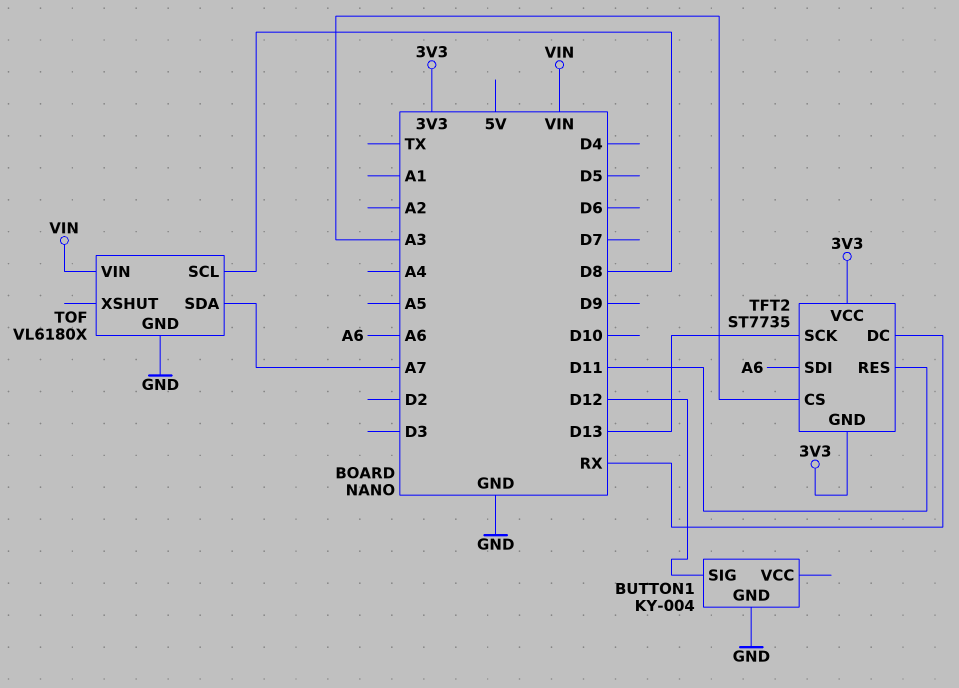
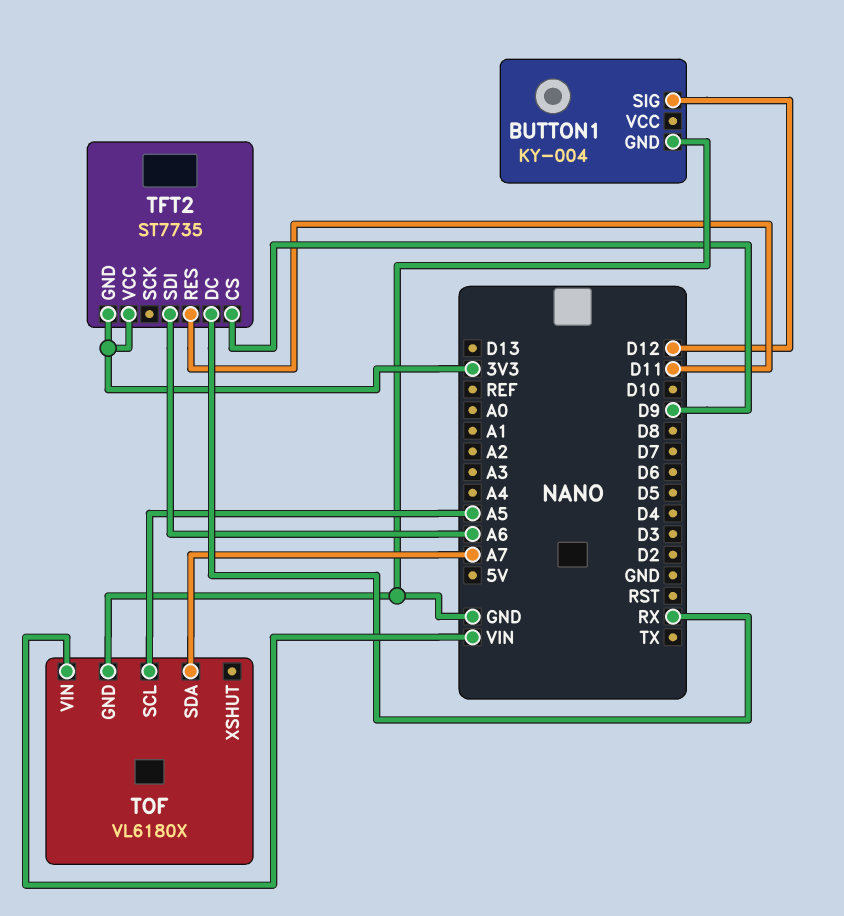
TFT2 pin CS: A3 -> D9
TFT2 pin SCK: D13 -> none
TOF pin SCL: D8 -> A5

